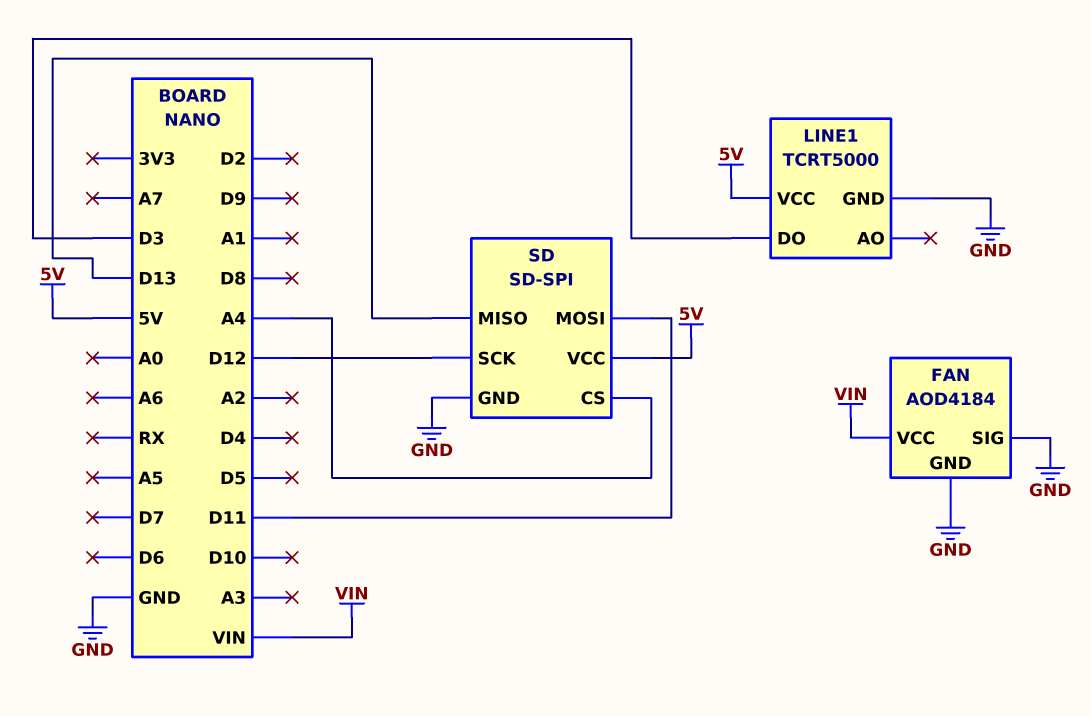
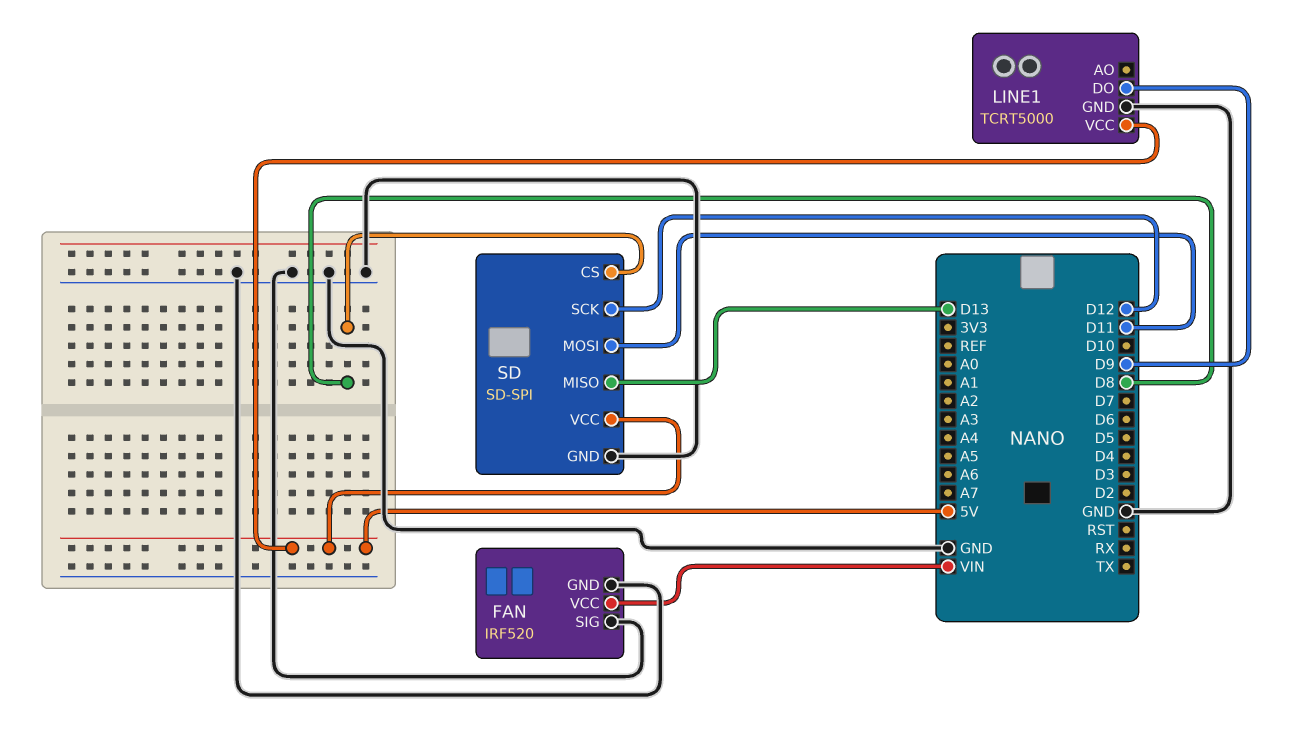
FAN: AOD4184 -> IRF520
LINE1 pin DO: D3 -> D9
SD pin CS: A4 -> D8

